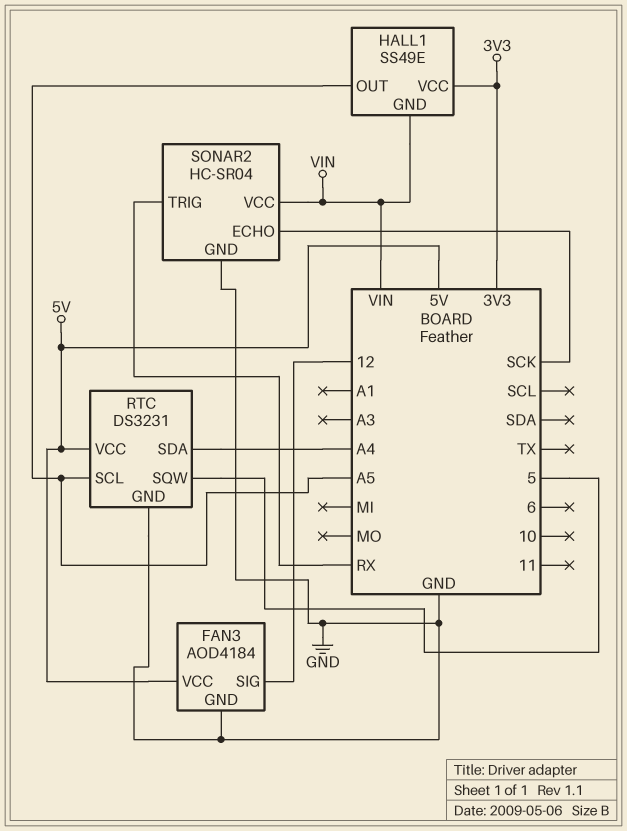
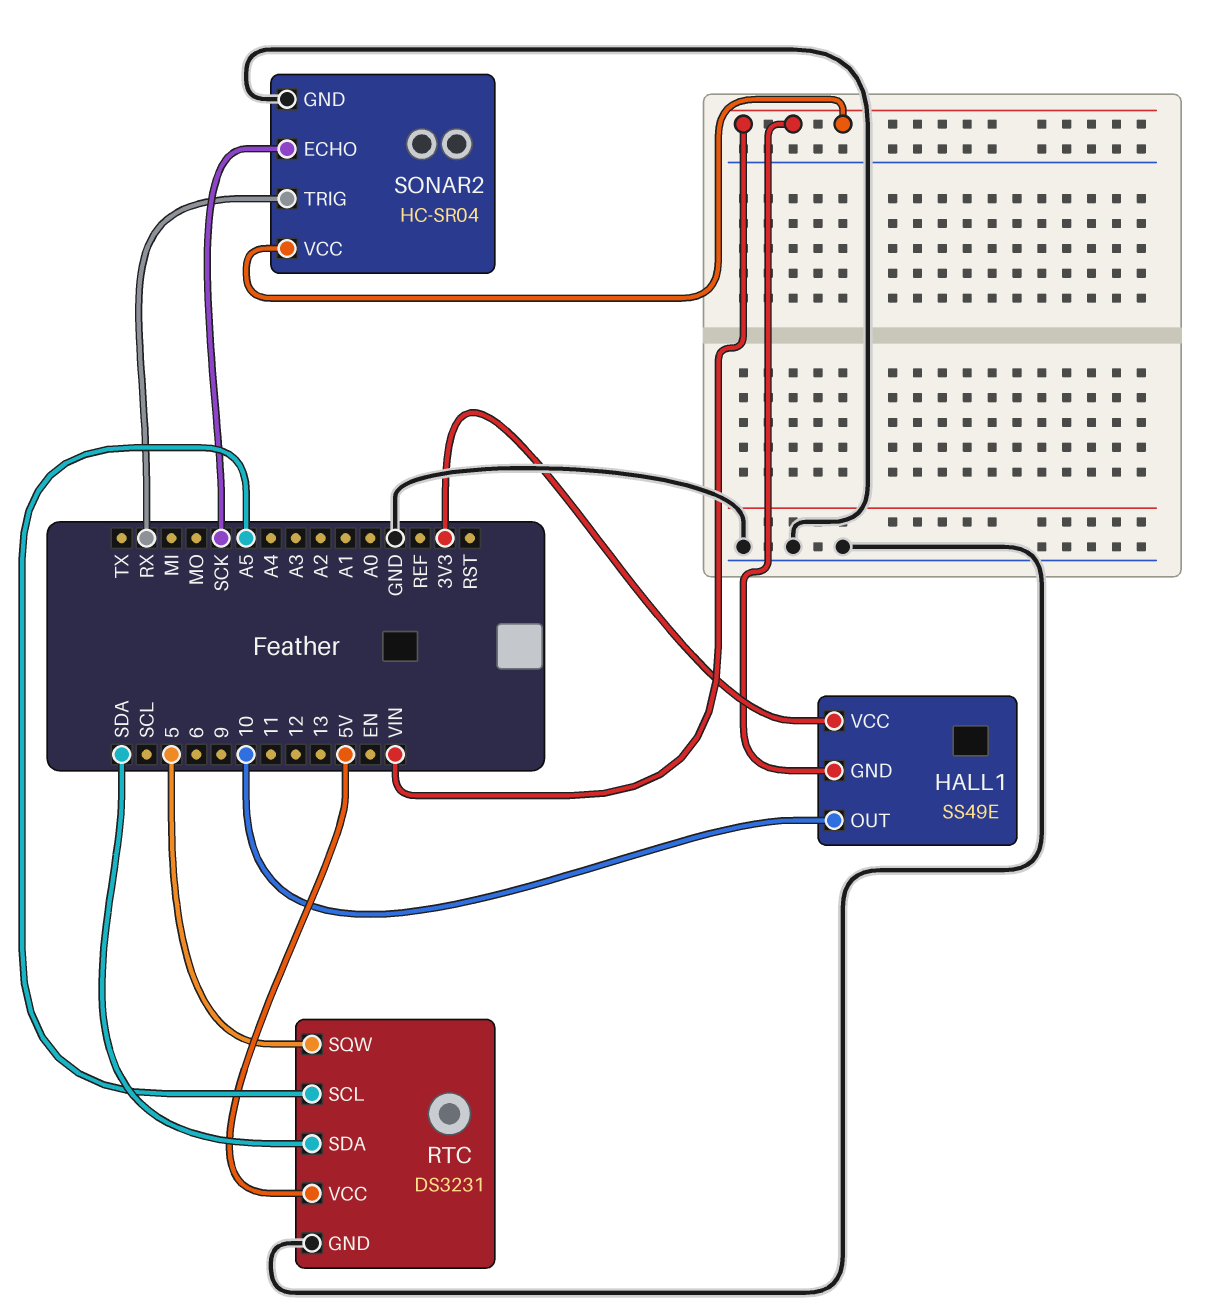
FAN3: AOD4184 -> none
FAN3 pin GND: GND -> none
FAN3 pin SIG: 12 -> none
FAN3 pin VCC: 5V -> none
HALL1 pin OUT: A5 -> 10
RTC pin SDA: A4 -> SDA

